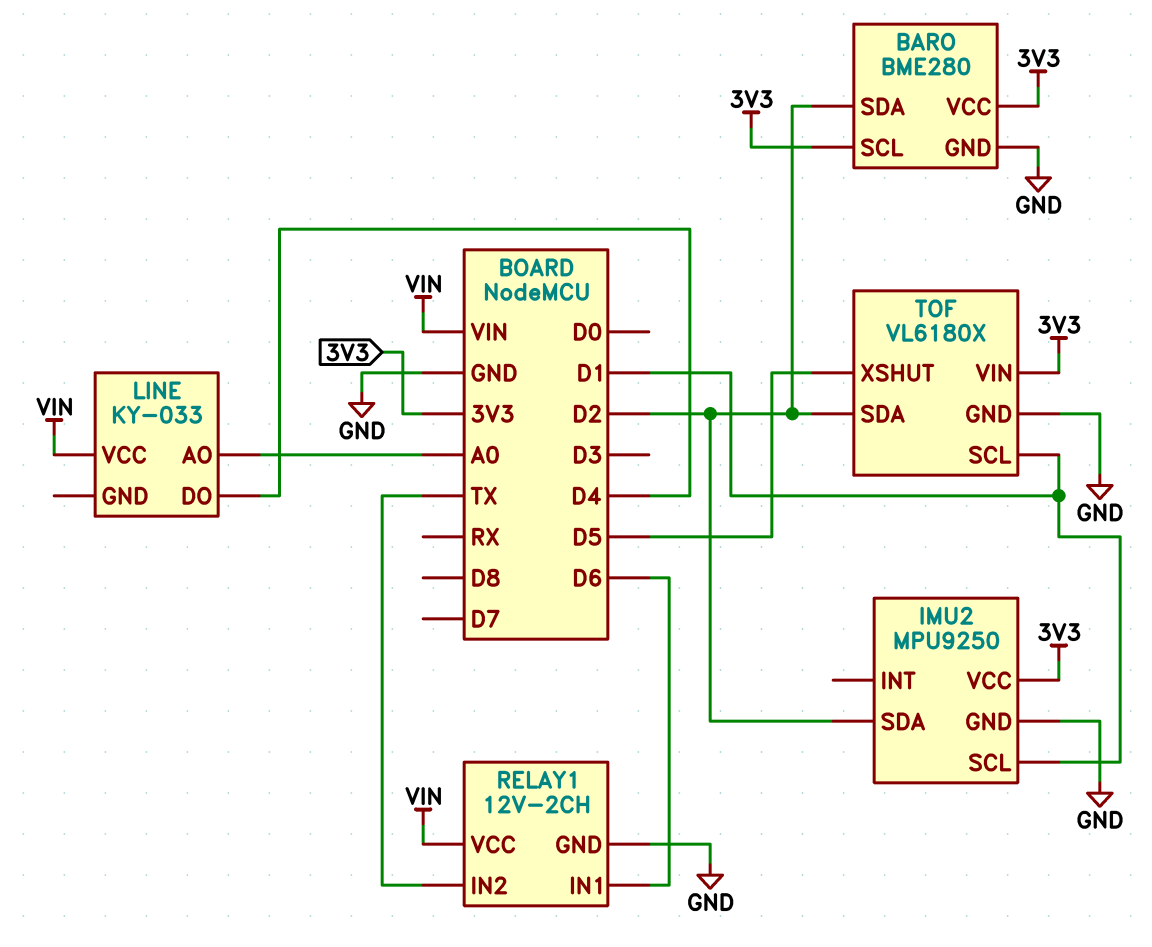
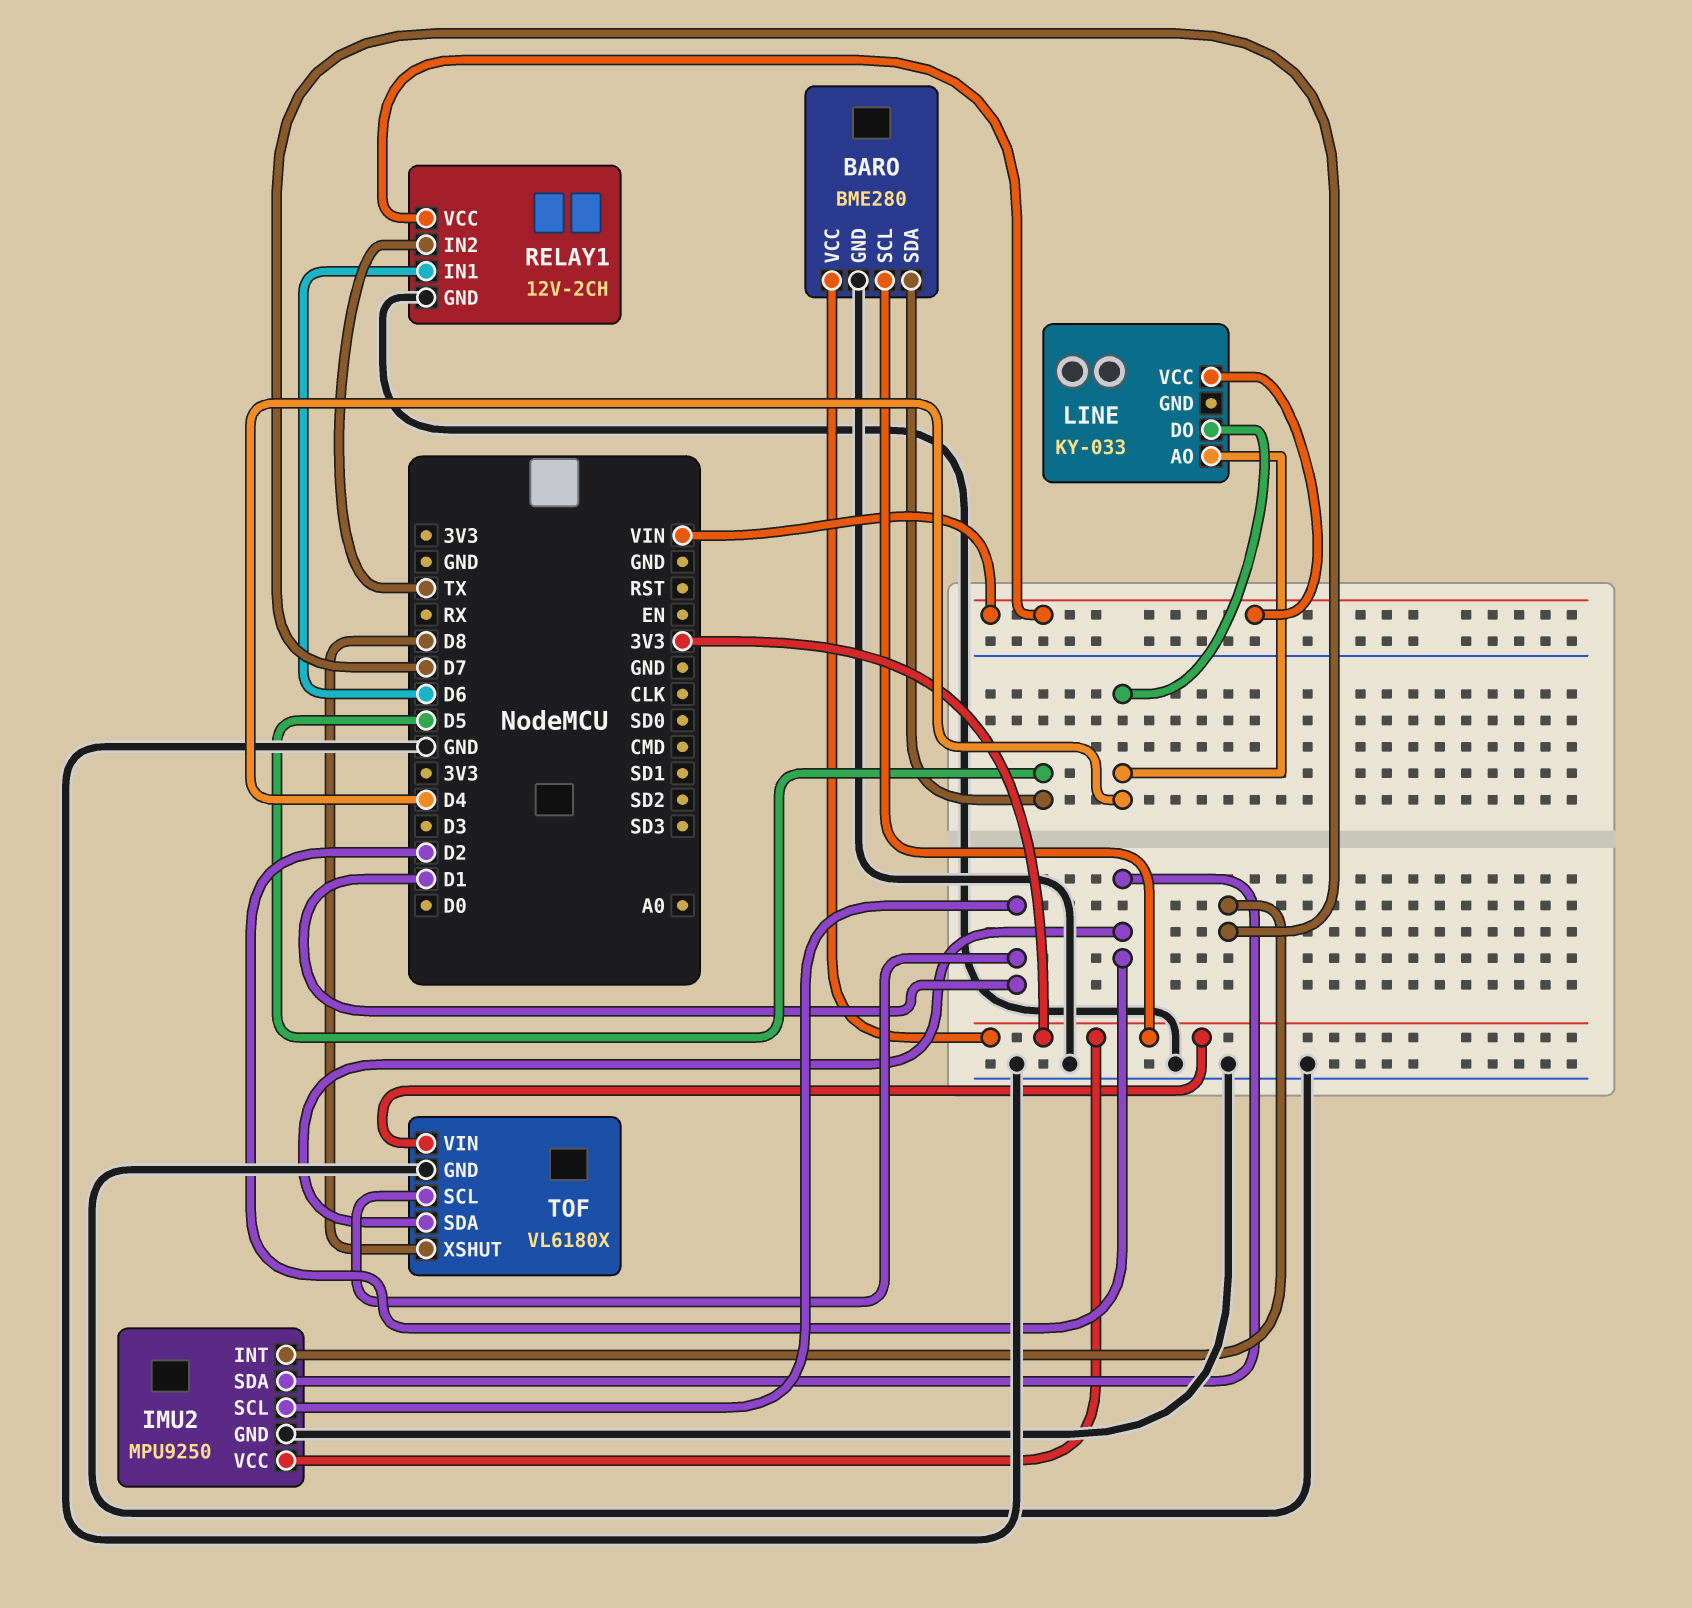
BARO pin SDA: D2 -> D5
IMU2 pin INT: none -> D7
LINE pin AO: A0 -> D4
TOF pin XSHUT: D5 -> D8

